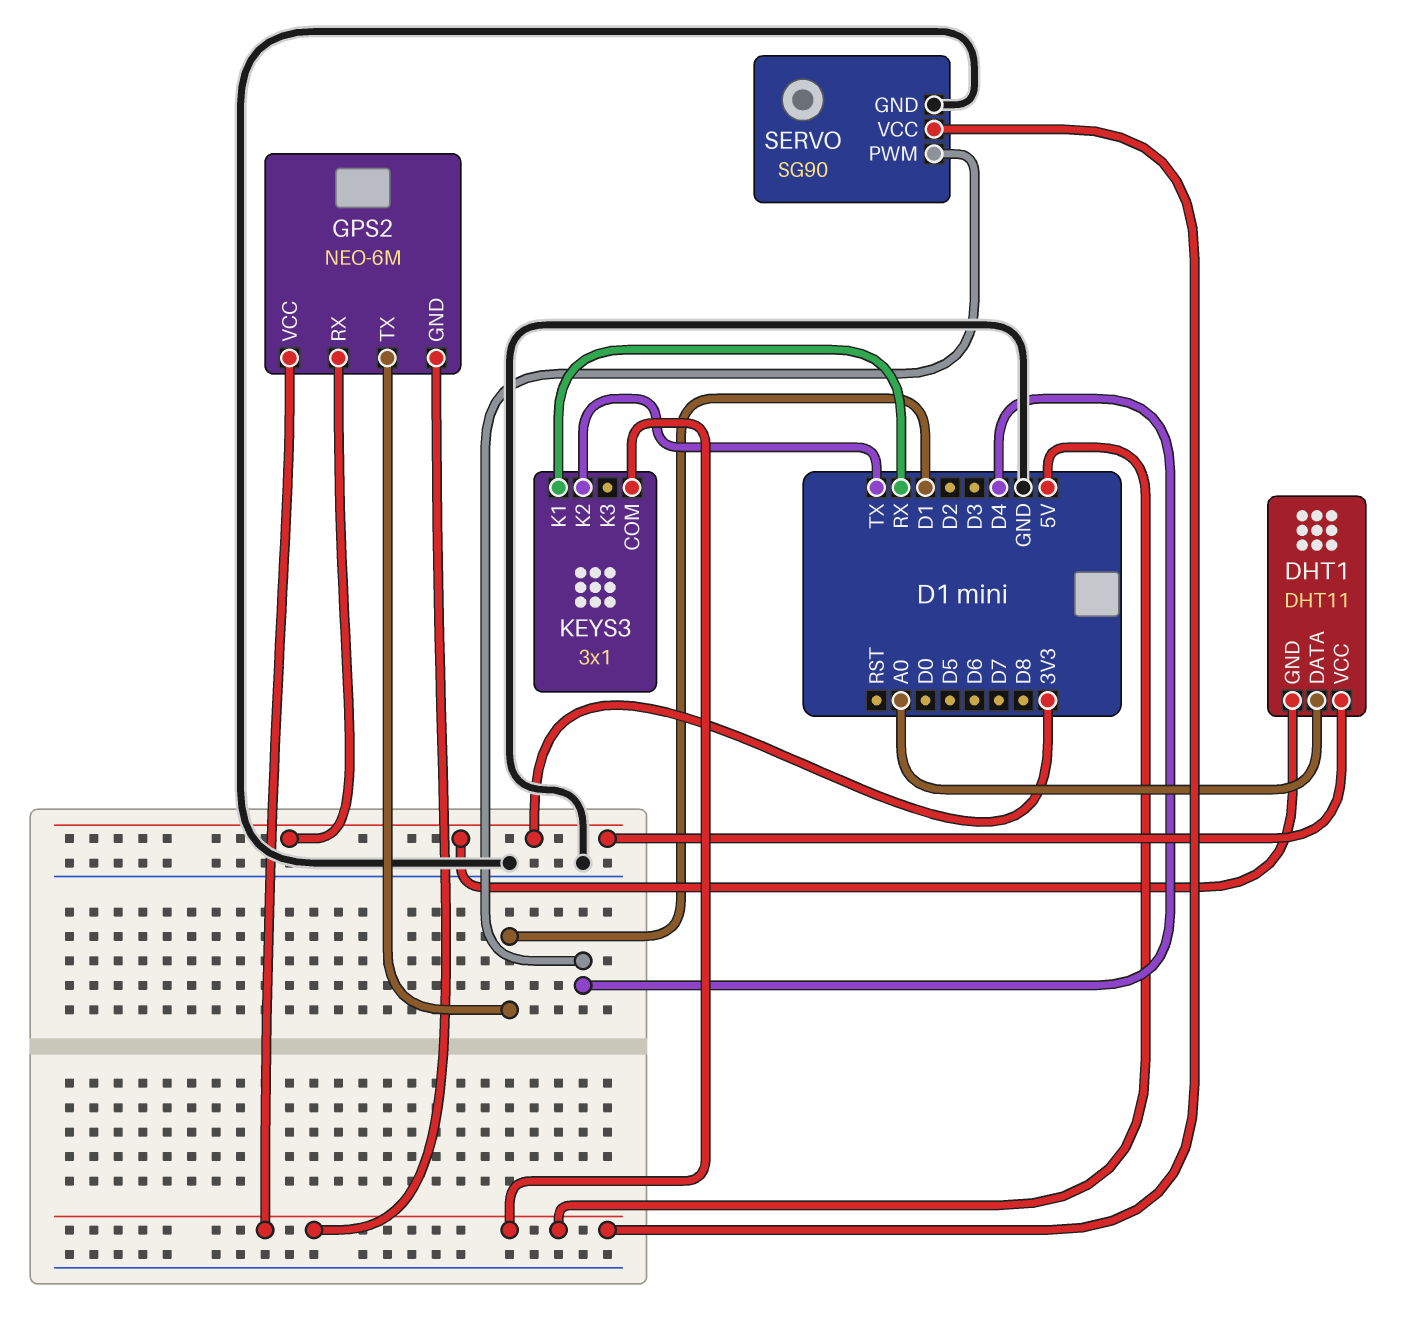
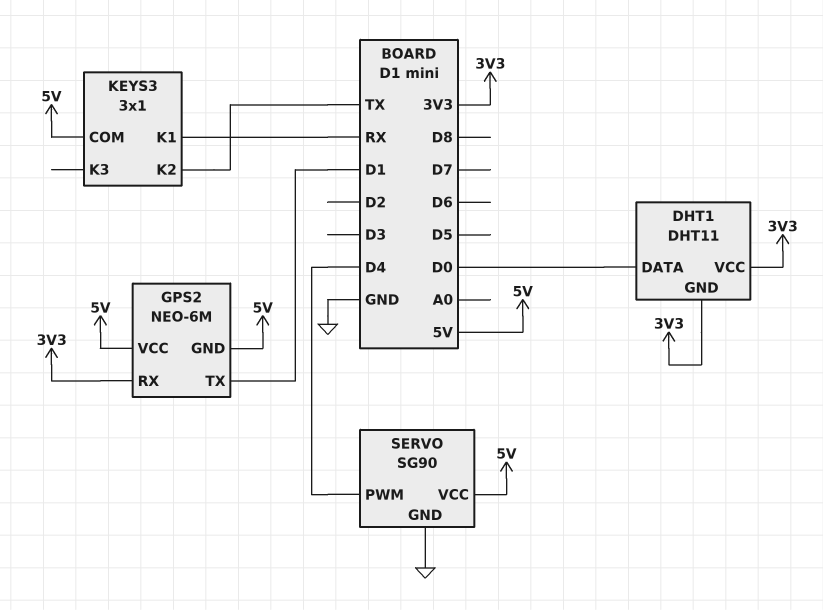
DHT1 pin DATA: A0 -> D0

